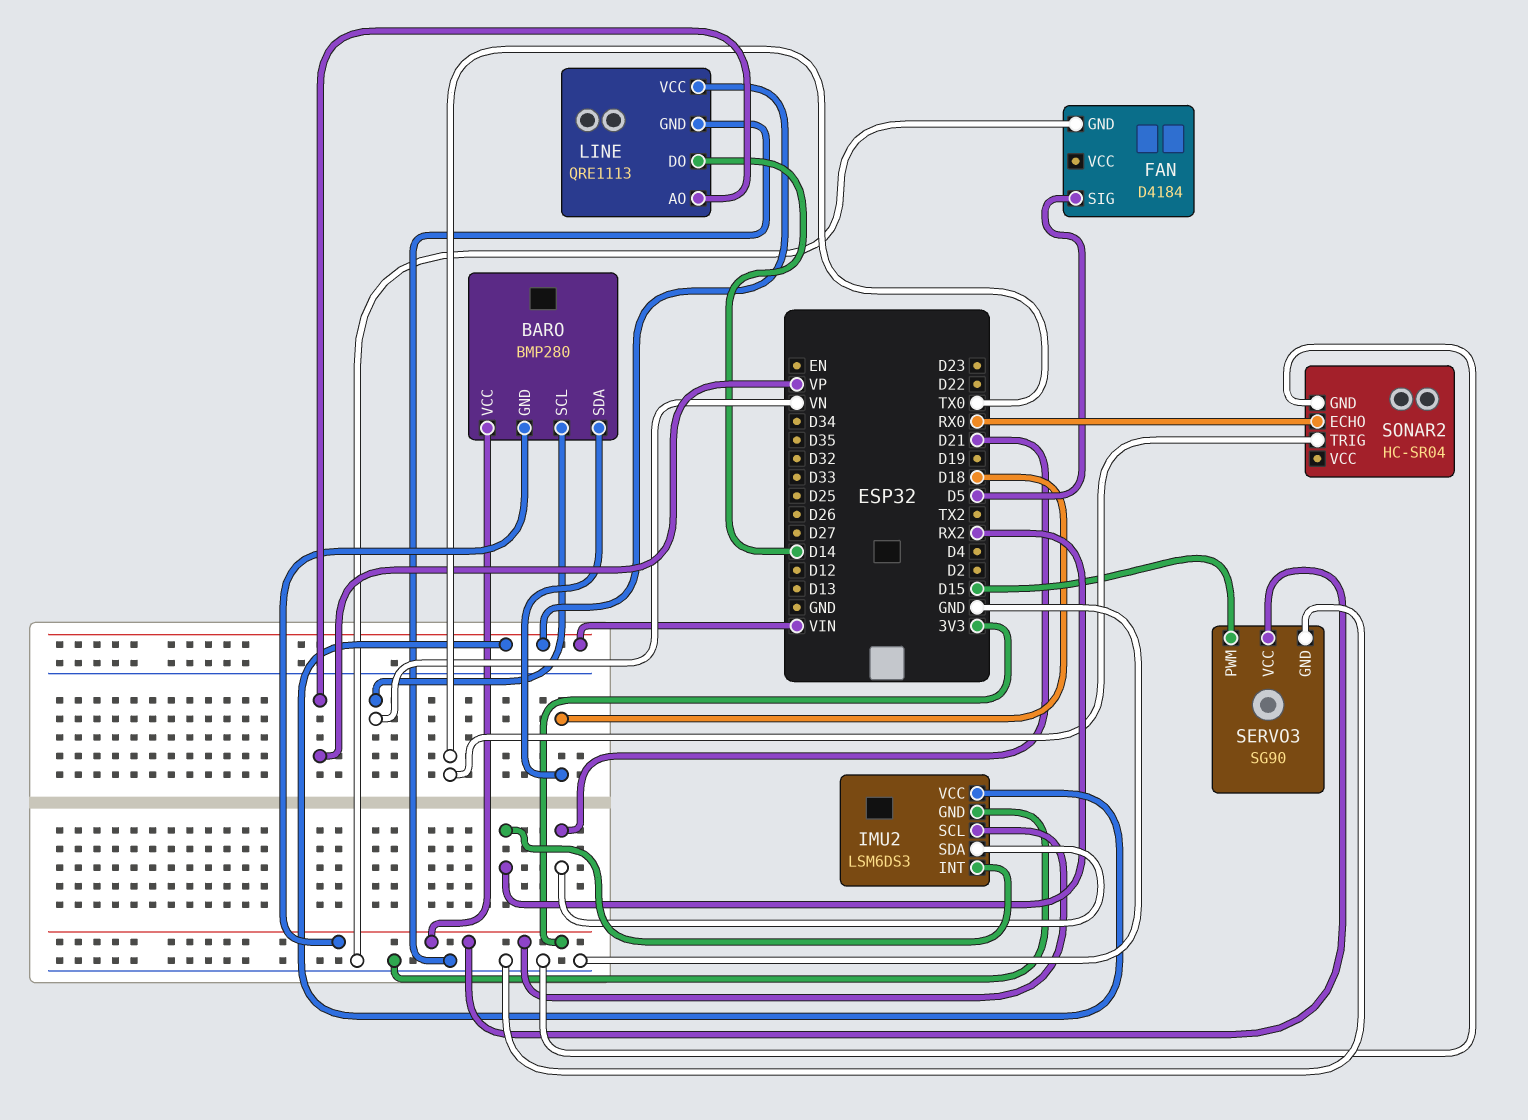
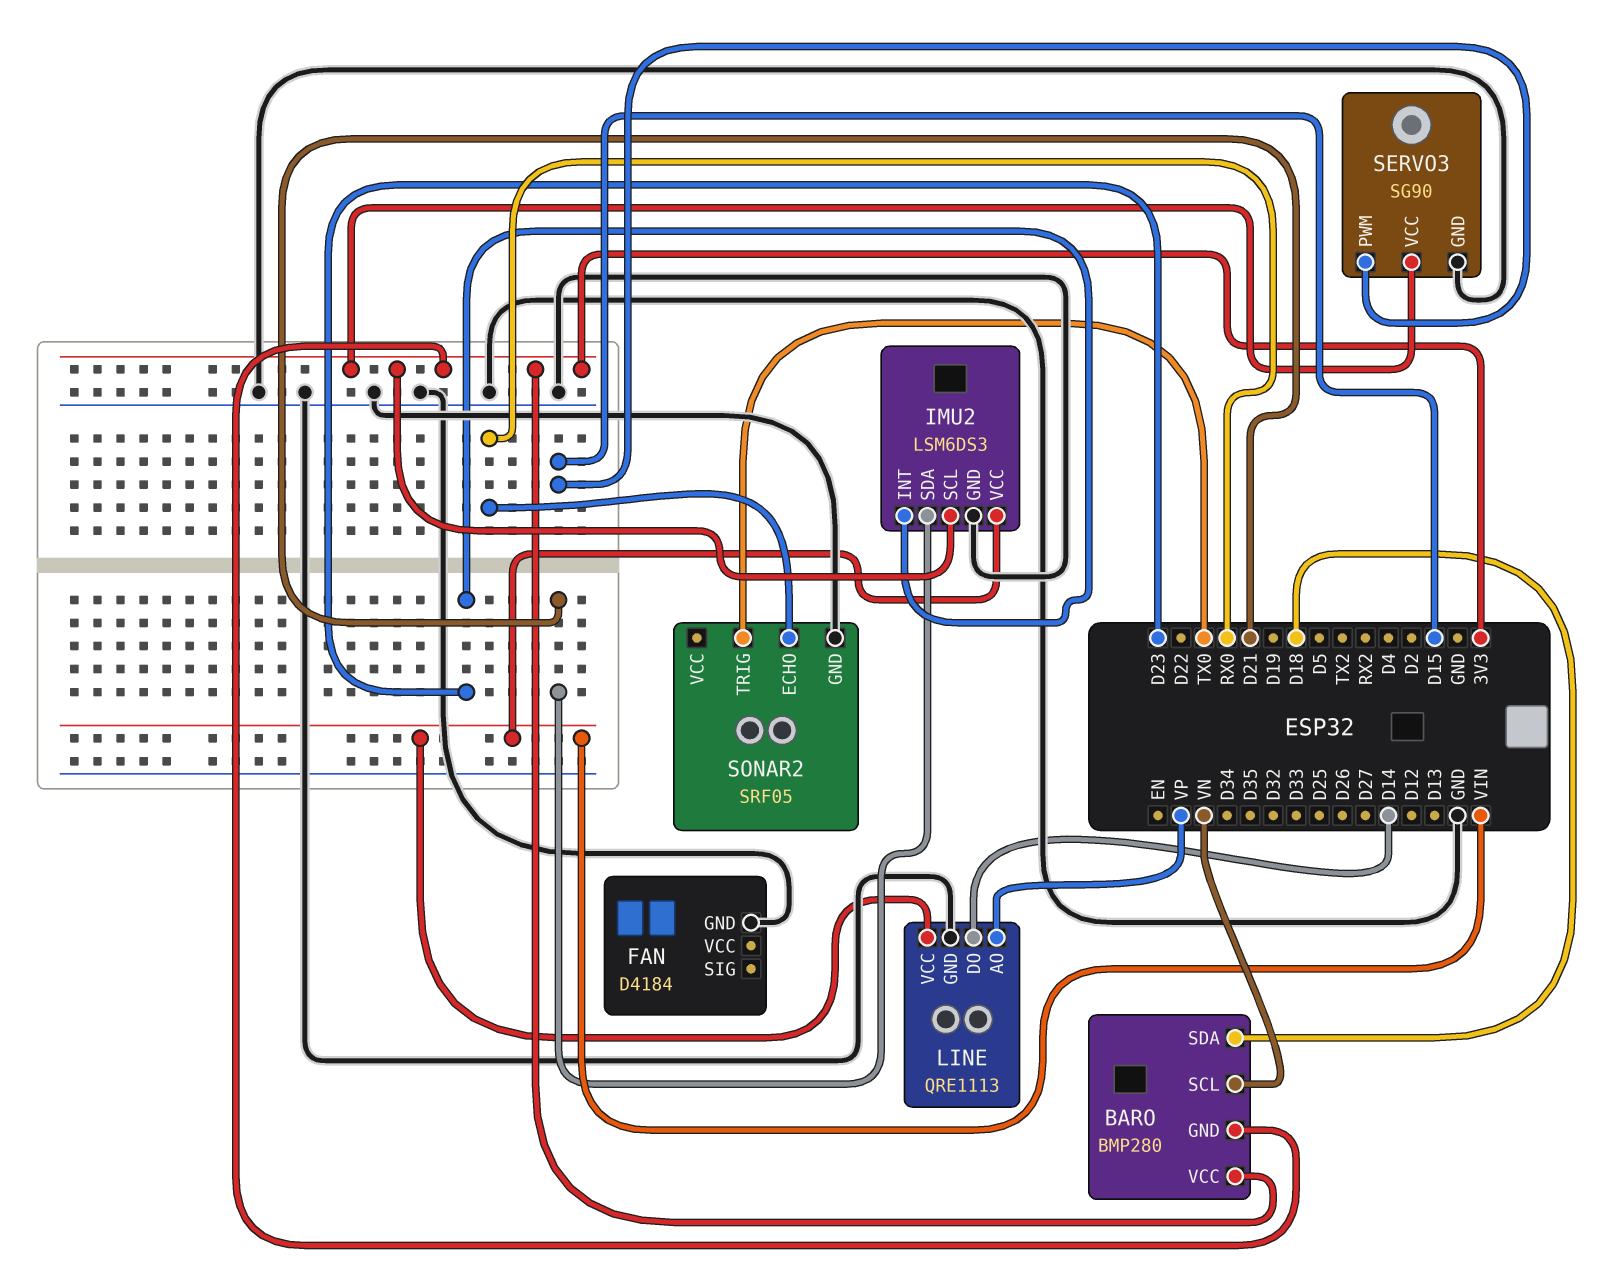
FAN pin SIG: D5 -> none
IMU2 pin INT: RX2 -> D23
SONAR2: HC-SR04 -> SRF05

